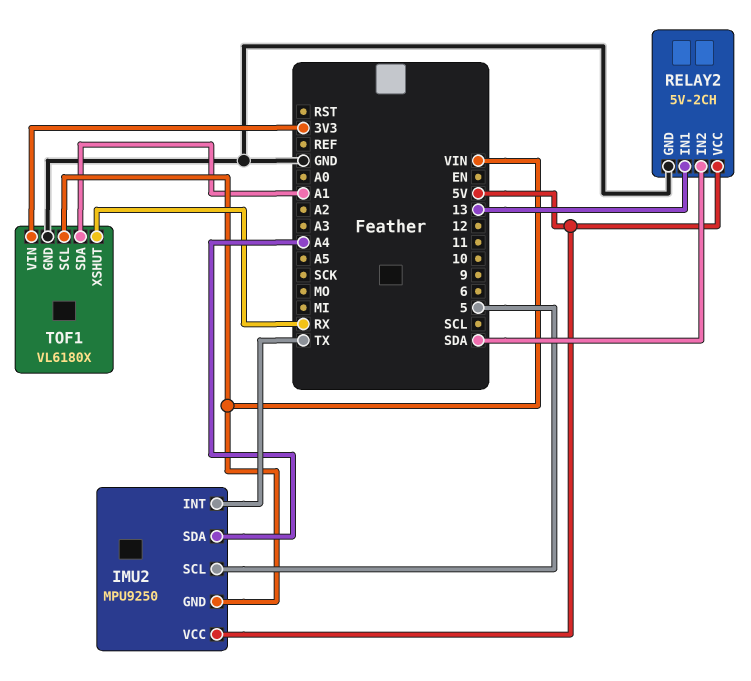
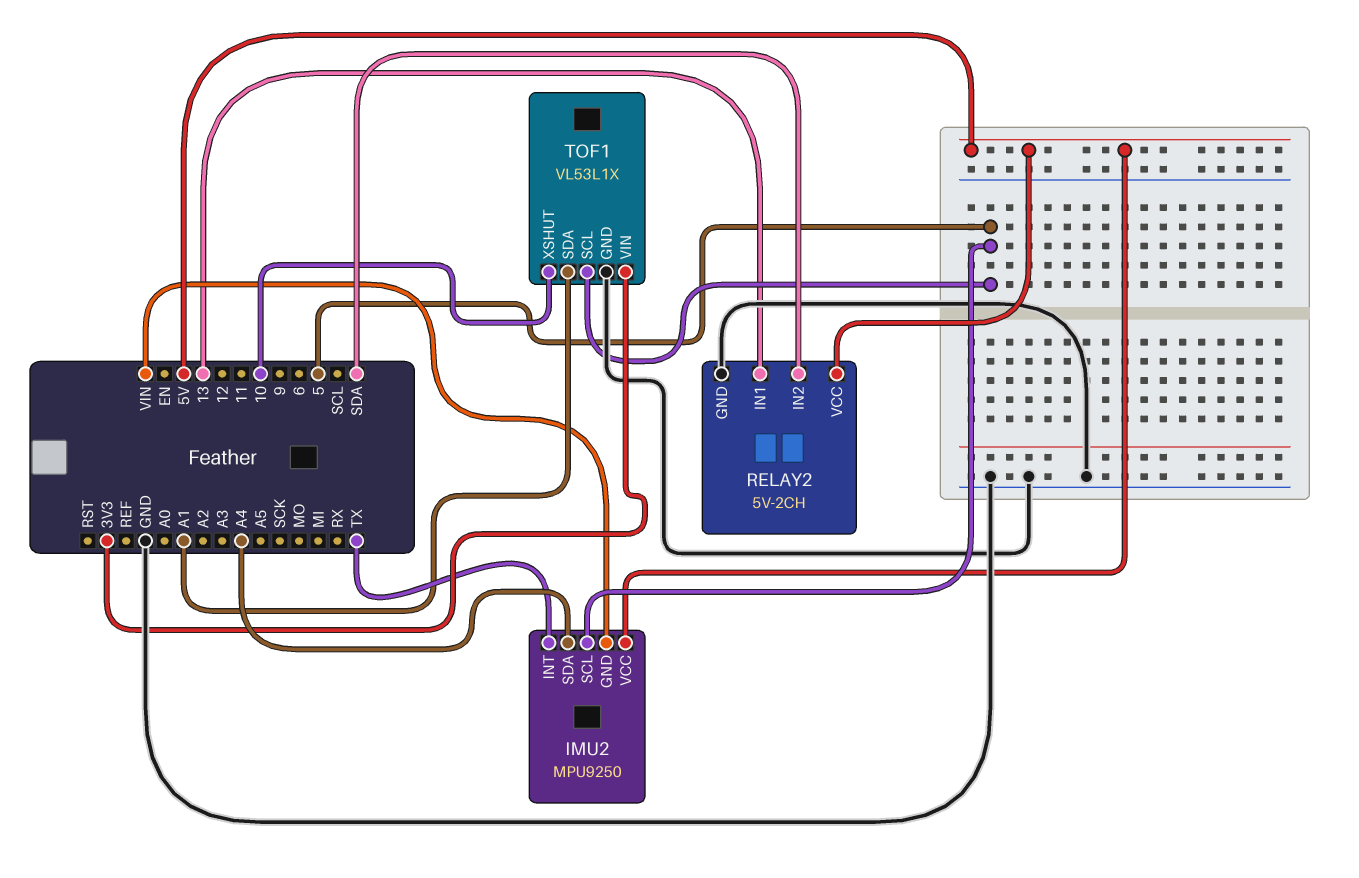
TOF1: VL6180X -> VL53L1X
TOF1 pin SCL: VIN -> 5
TOF1 pin XSHUT: RX -> 10

